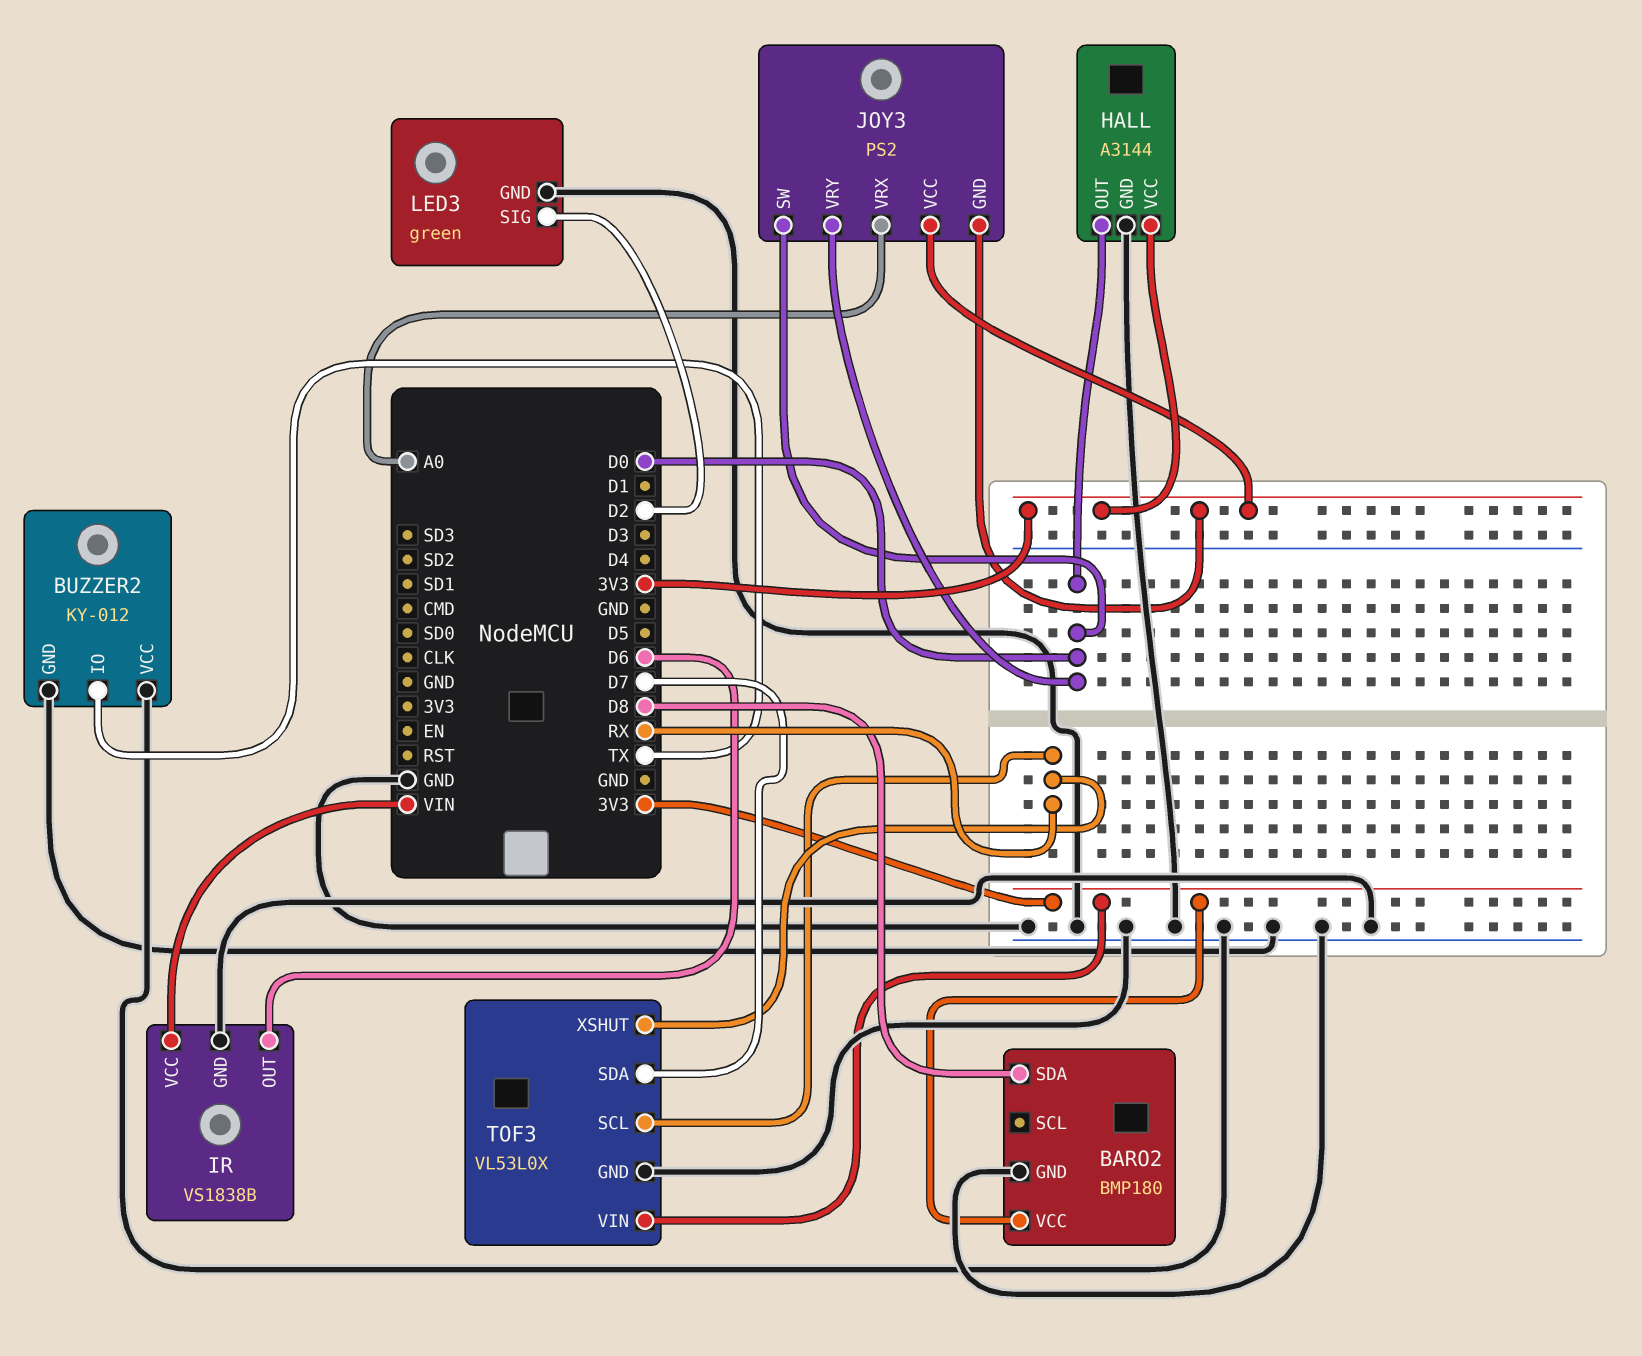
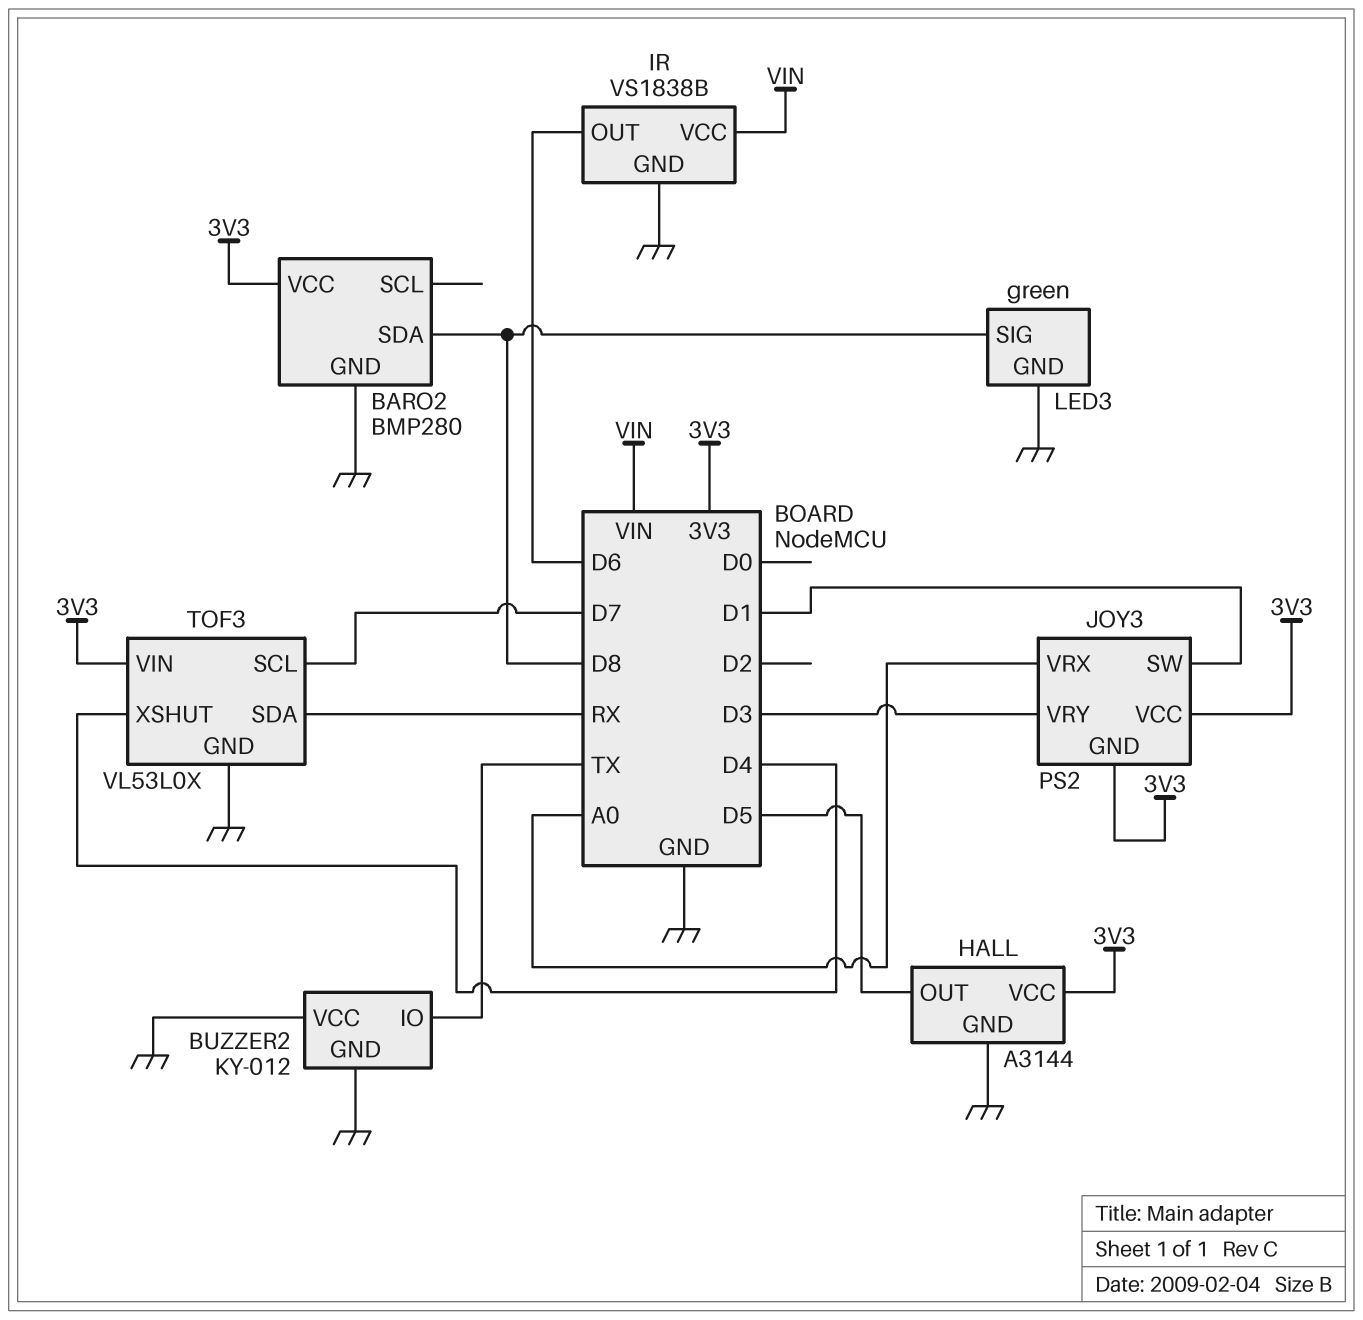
BARO2: BMP180 -> BMP280
HALL pin OUT: D0 -> D5
JOY3 pin SW: D0 -> D1
JOY3 pin VRY: D0 -> D3
LED3 pin SIG: D2 -> D8
TOF3 pin SCL: RX -> D7
TOF3 pin SDA: D7 -> RX
TOF3 pin XSHUT: RX -> D4

